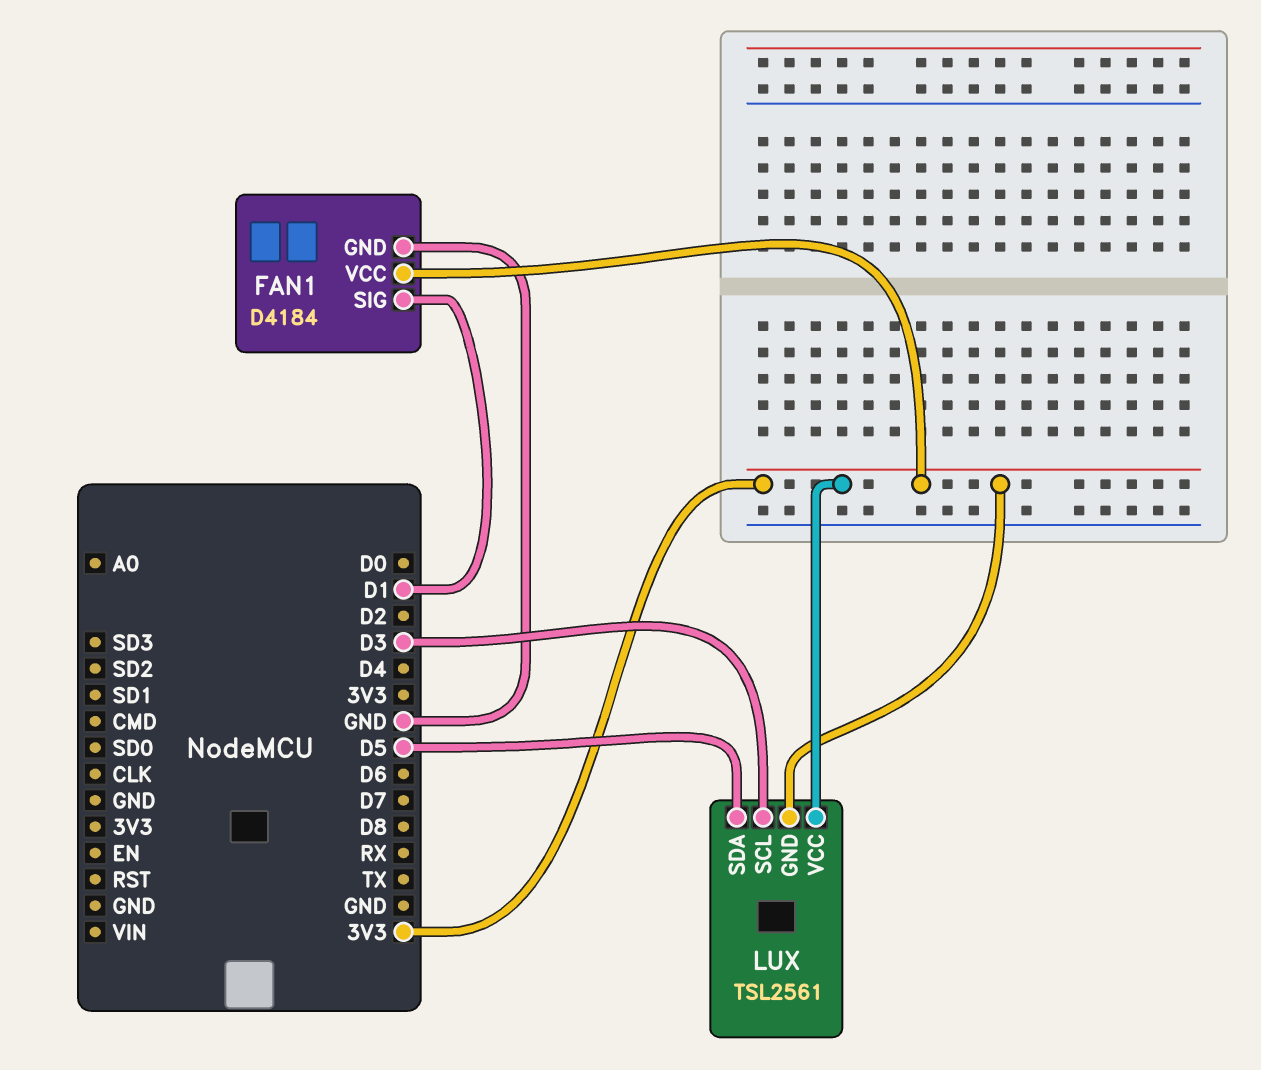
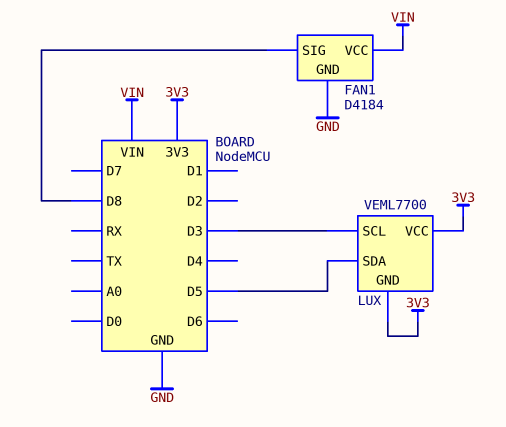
FAN1 pin SIG: D1 -> D8
FAN1 pin VCC: 3V3 -> VIN
LUX: TSL2561 -> VEML7700

